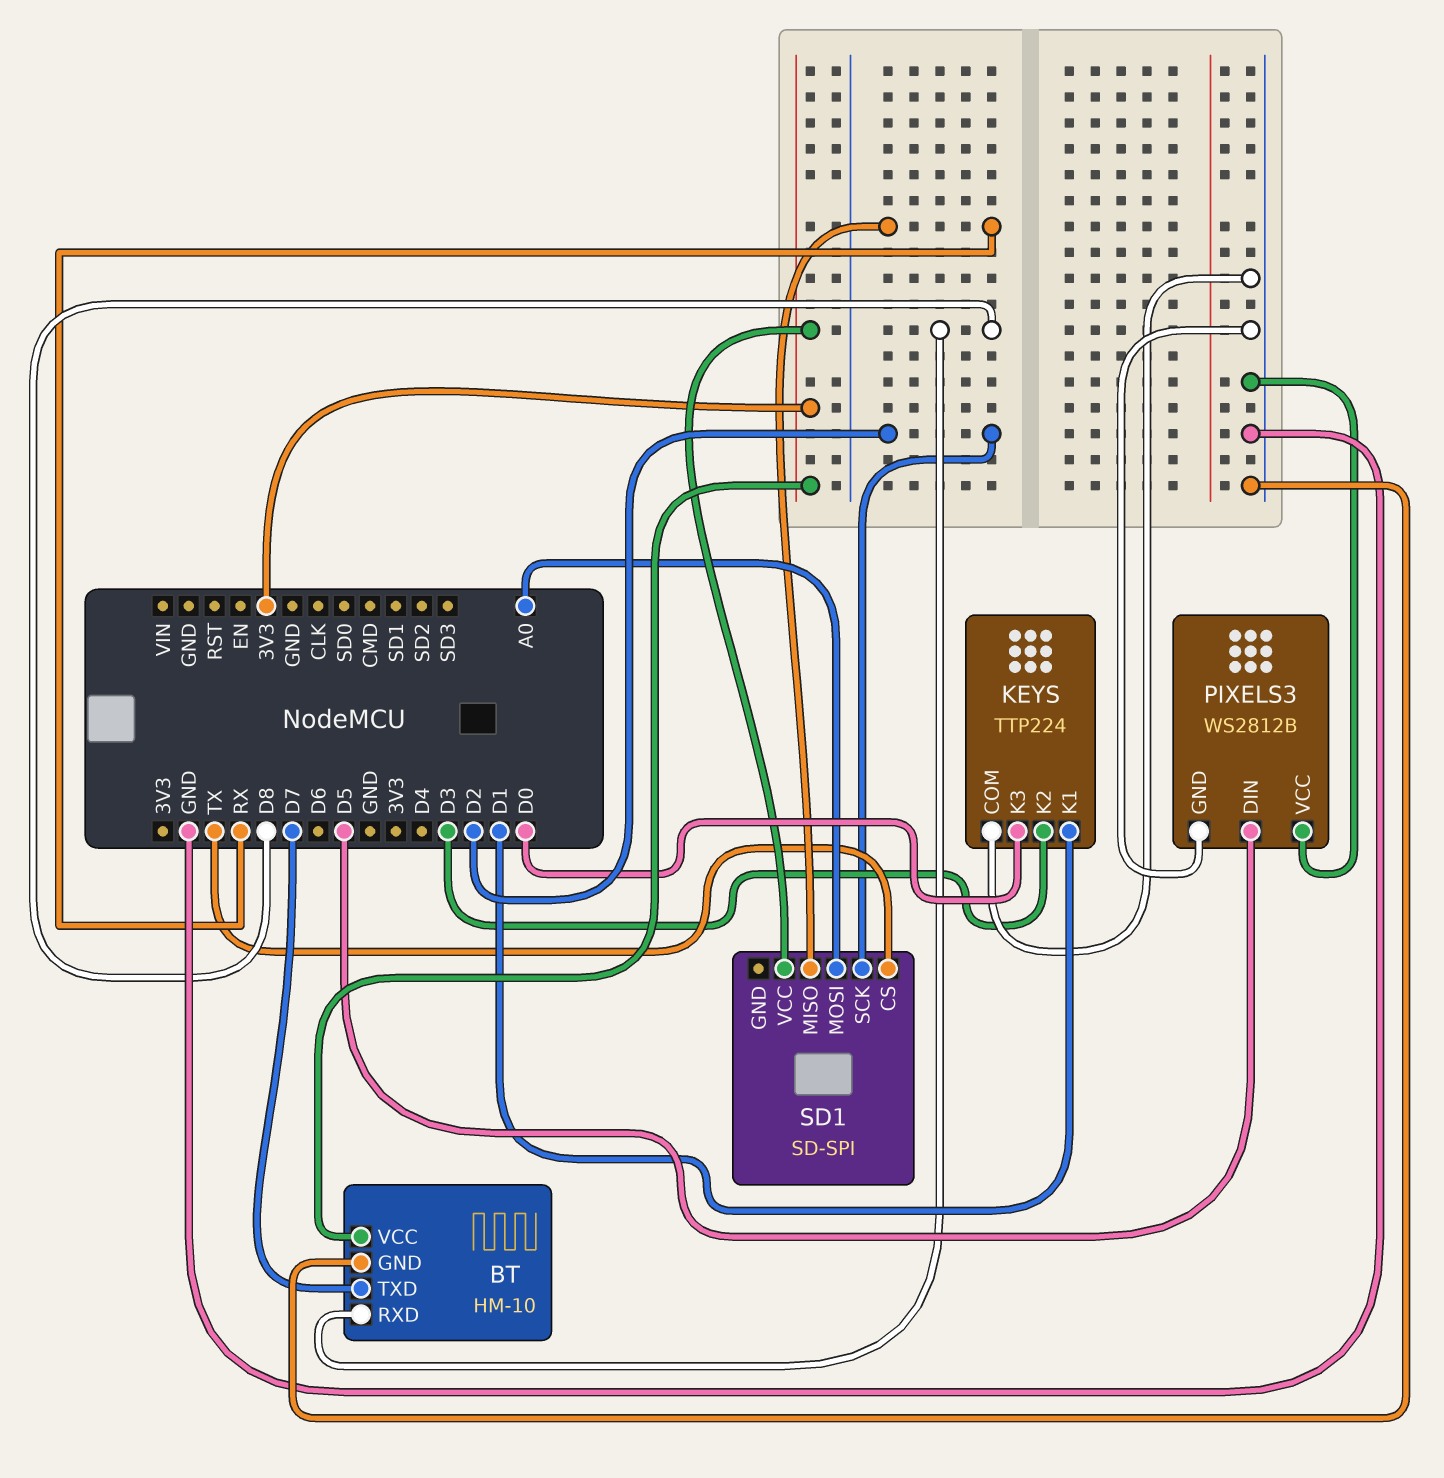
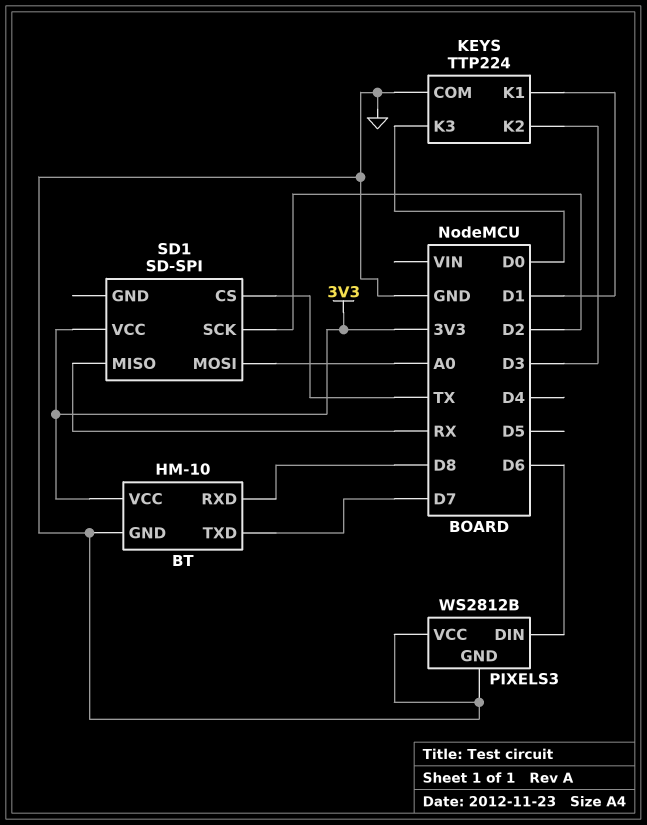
PIXELS3 pin DIN: D5 -> D6

